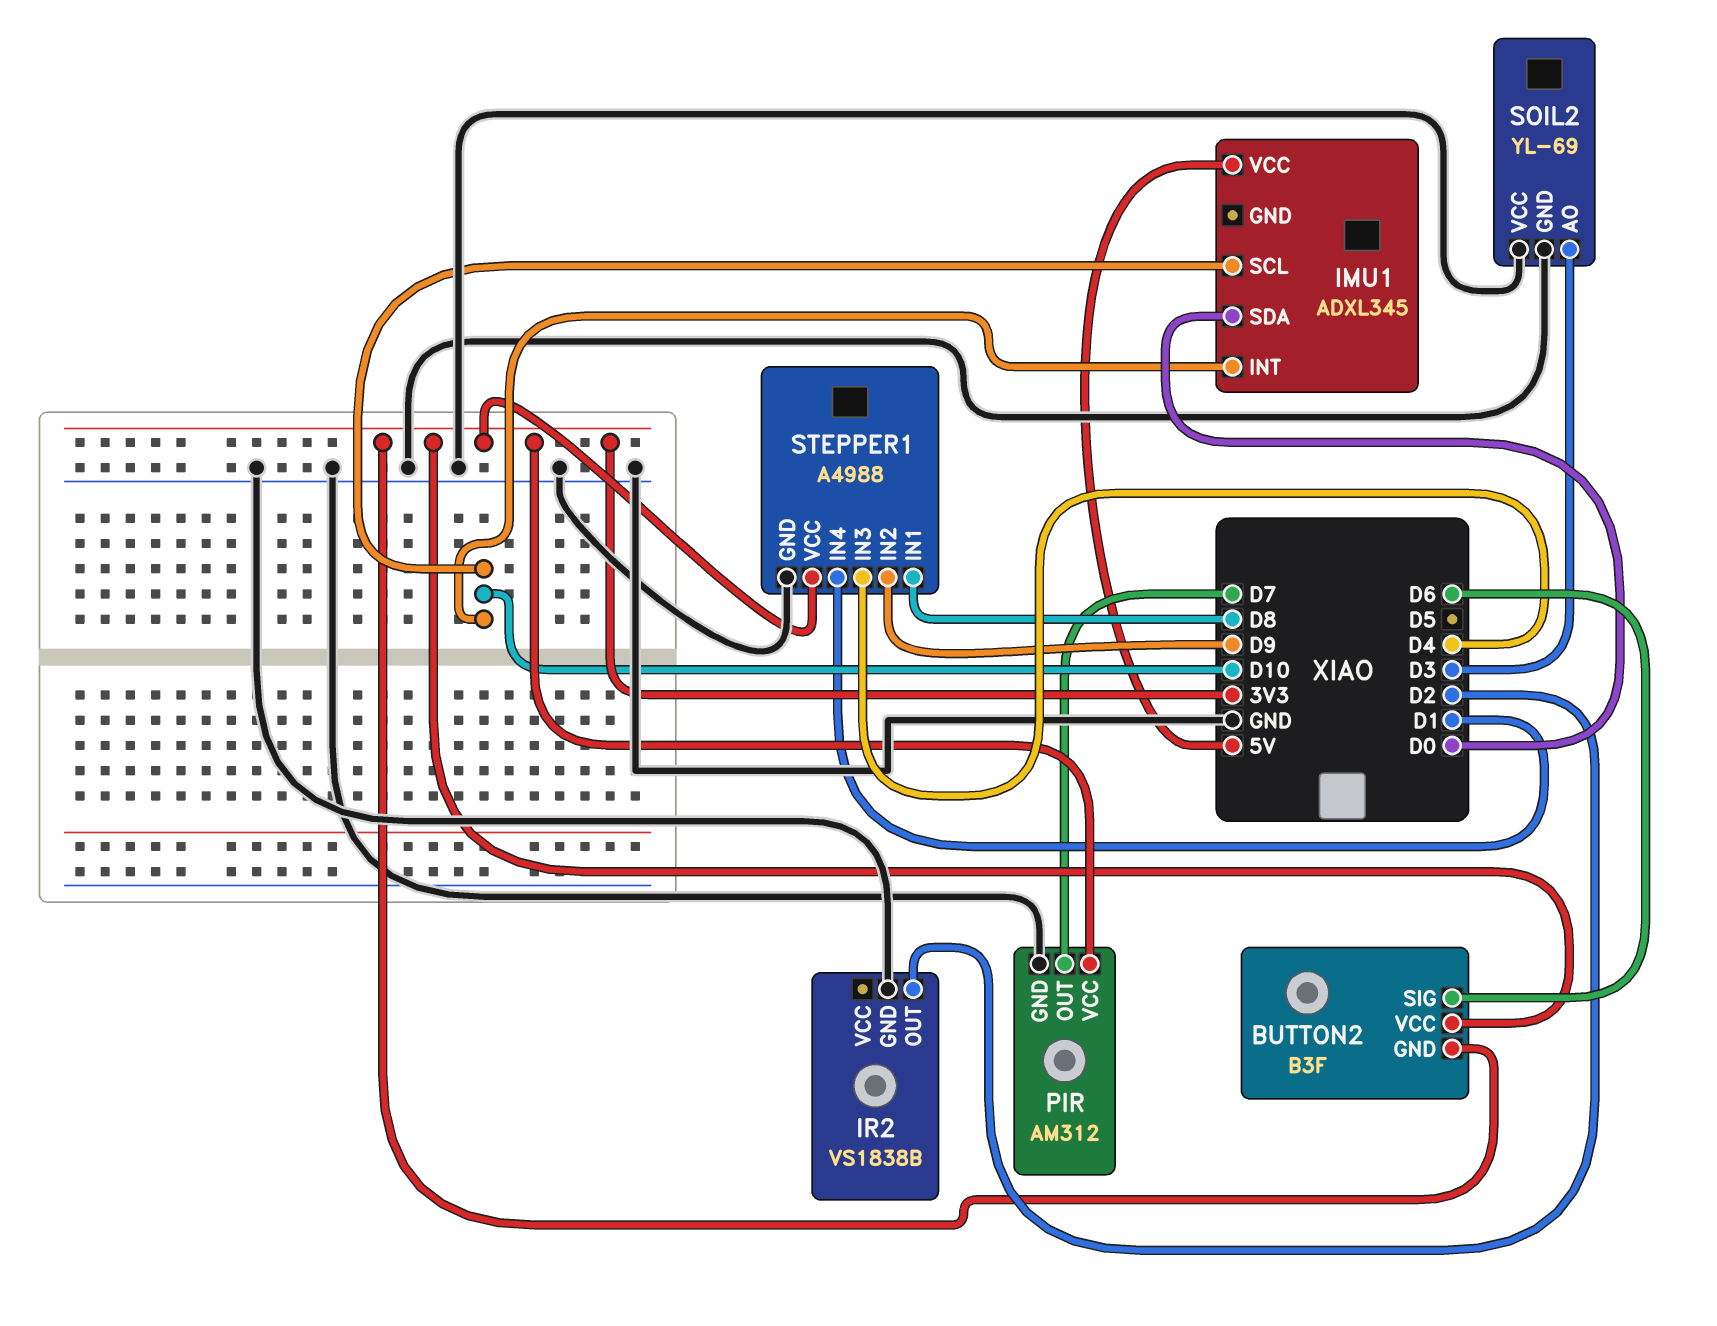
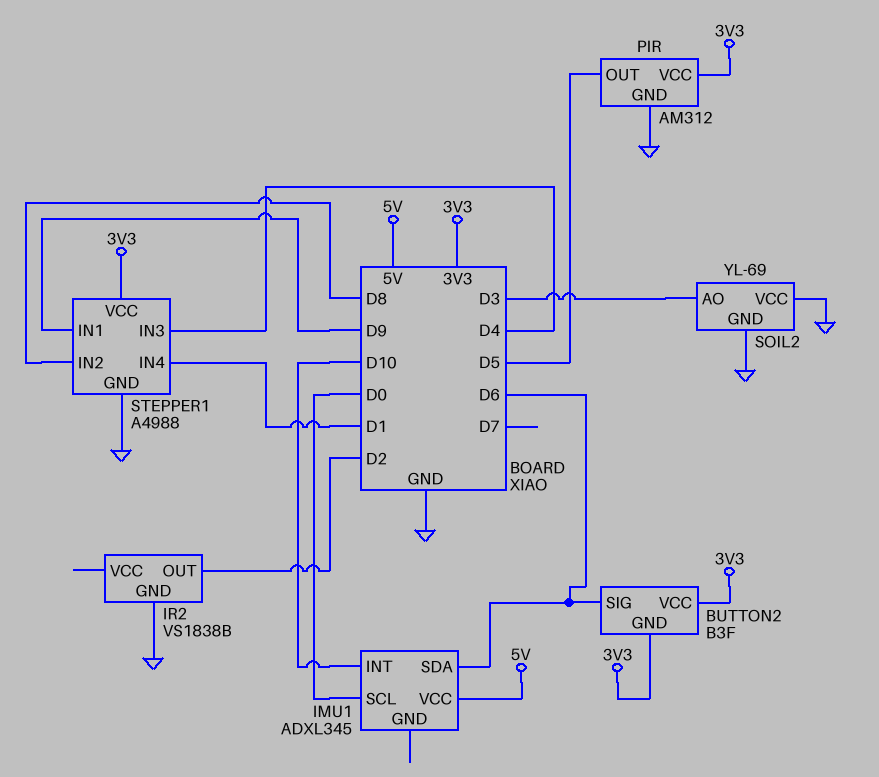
IMU1 pin SCL: D10 -> D0
IMU1 pin SDA: D0 -> D6
PIR pin OUT: D7 -> D5
STEPPER1 pin IN1: D8 -> D9
STEPPER1 pin IN2: D9 -> D8

